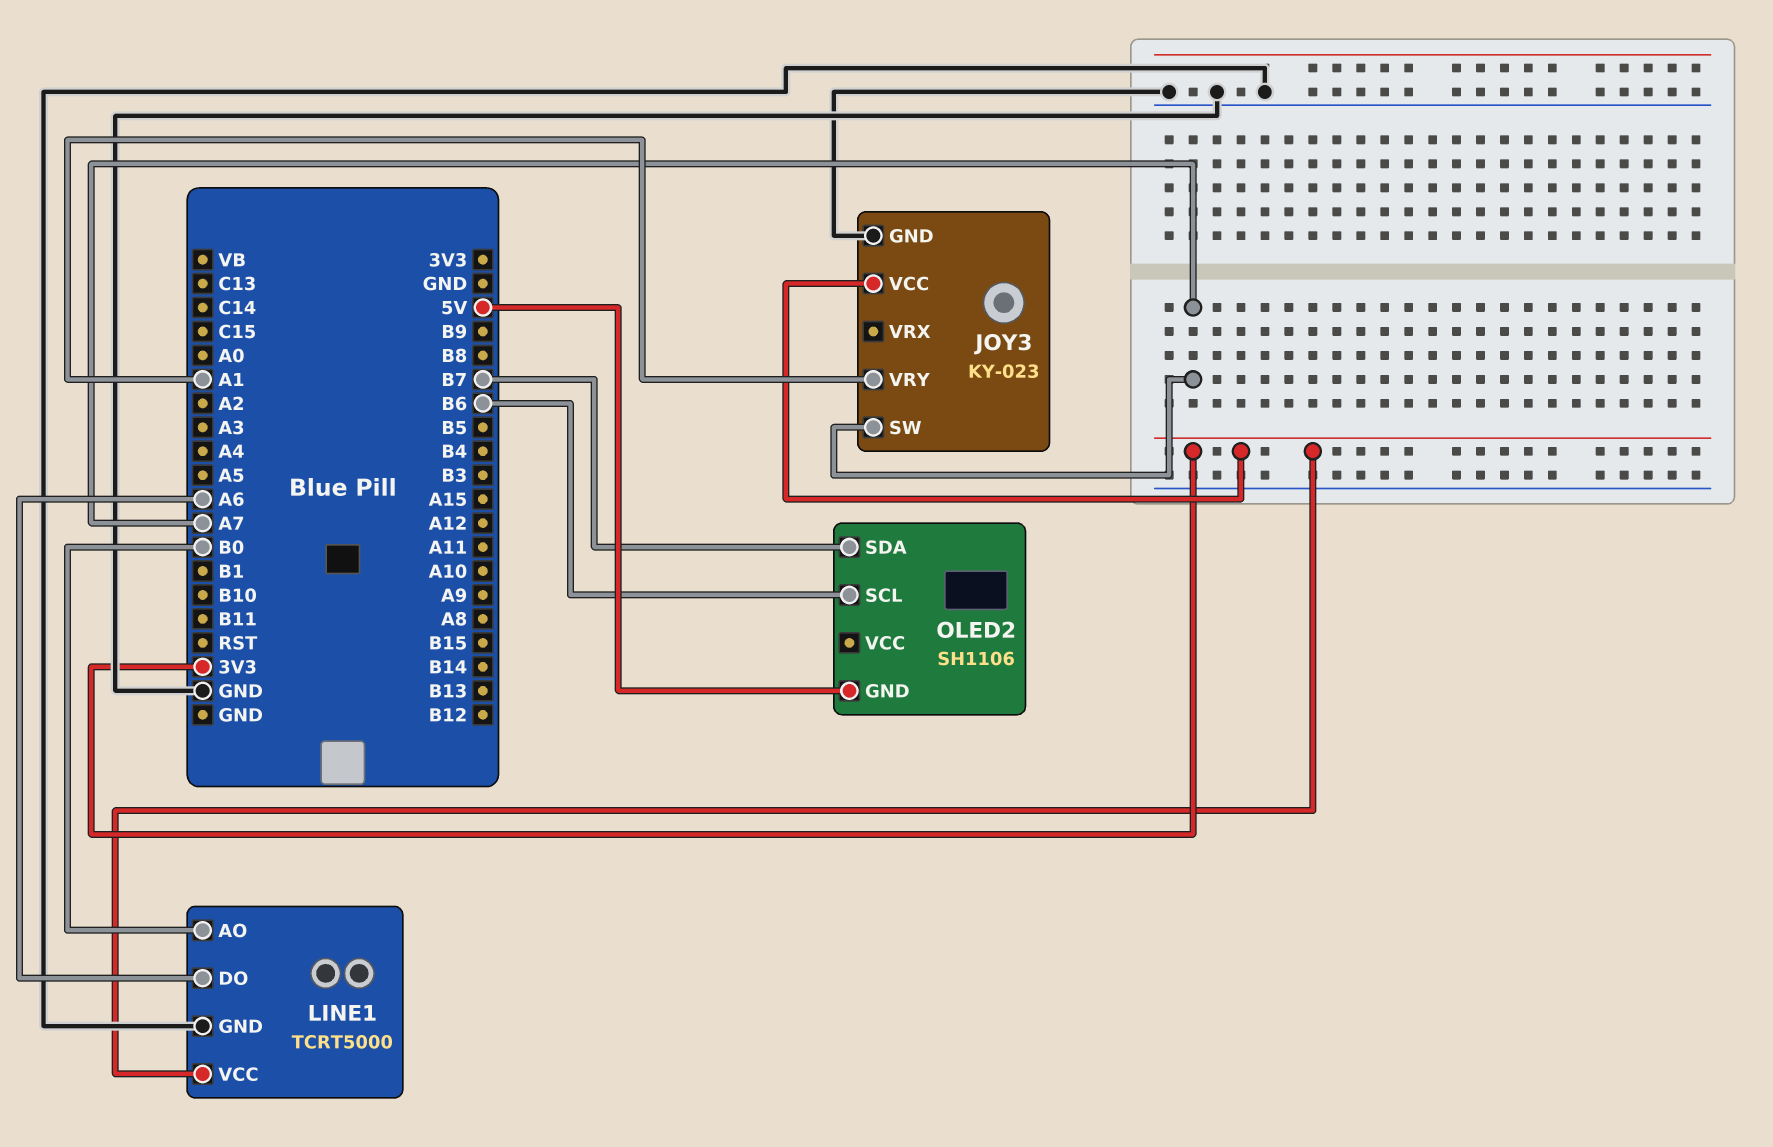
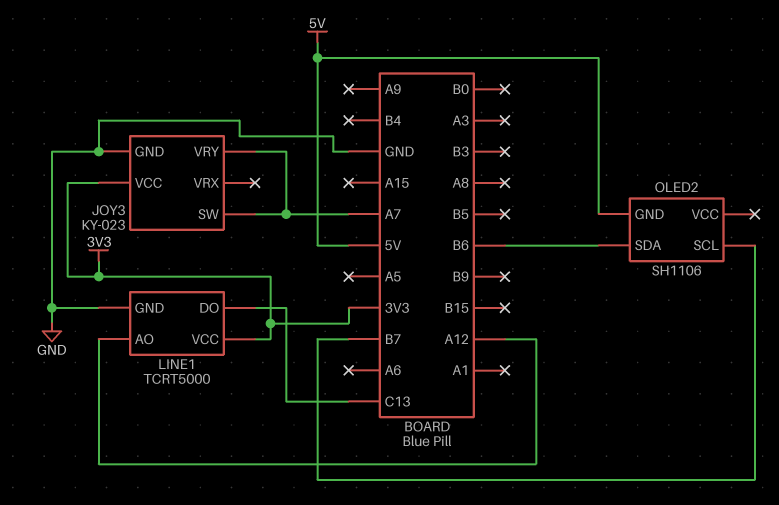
JOY3 pin VRY: A1 -> A7
LINE1 pin AO: B0 -> A12
LINE1 pin DO: A6 -> C13
OLED2 pin SCL: B6 -> B7
OLED2 pin SDA: B7 -> B6

